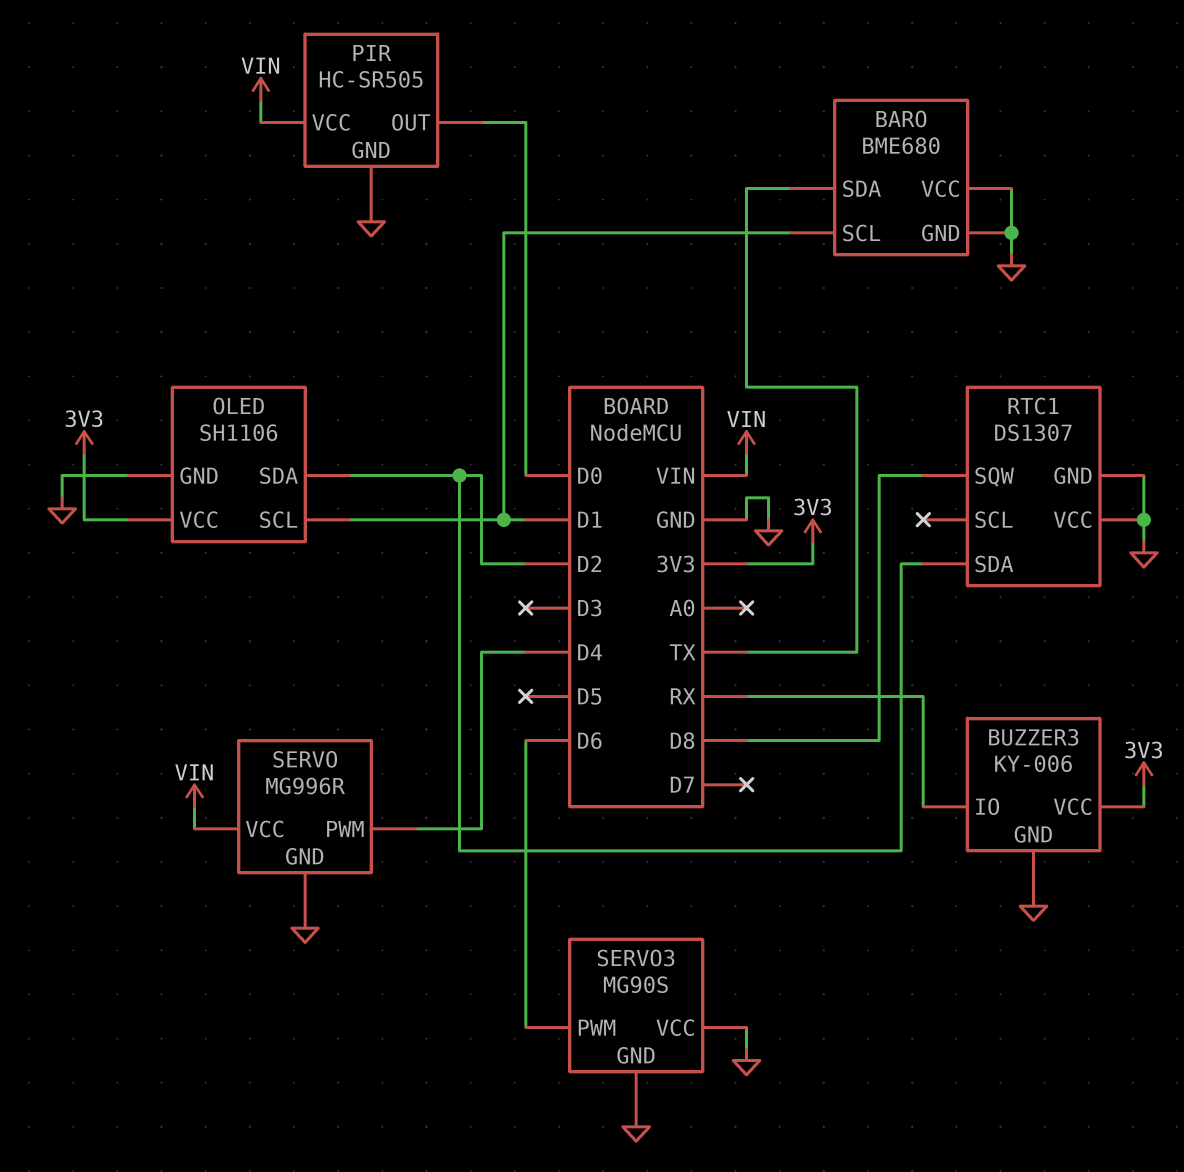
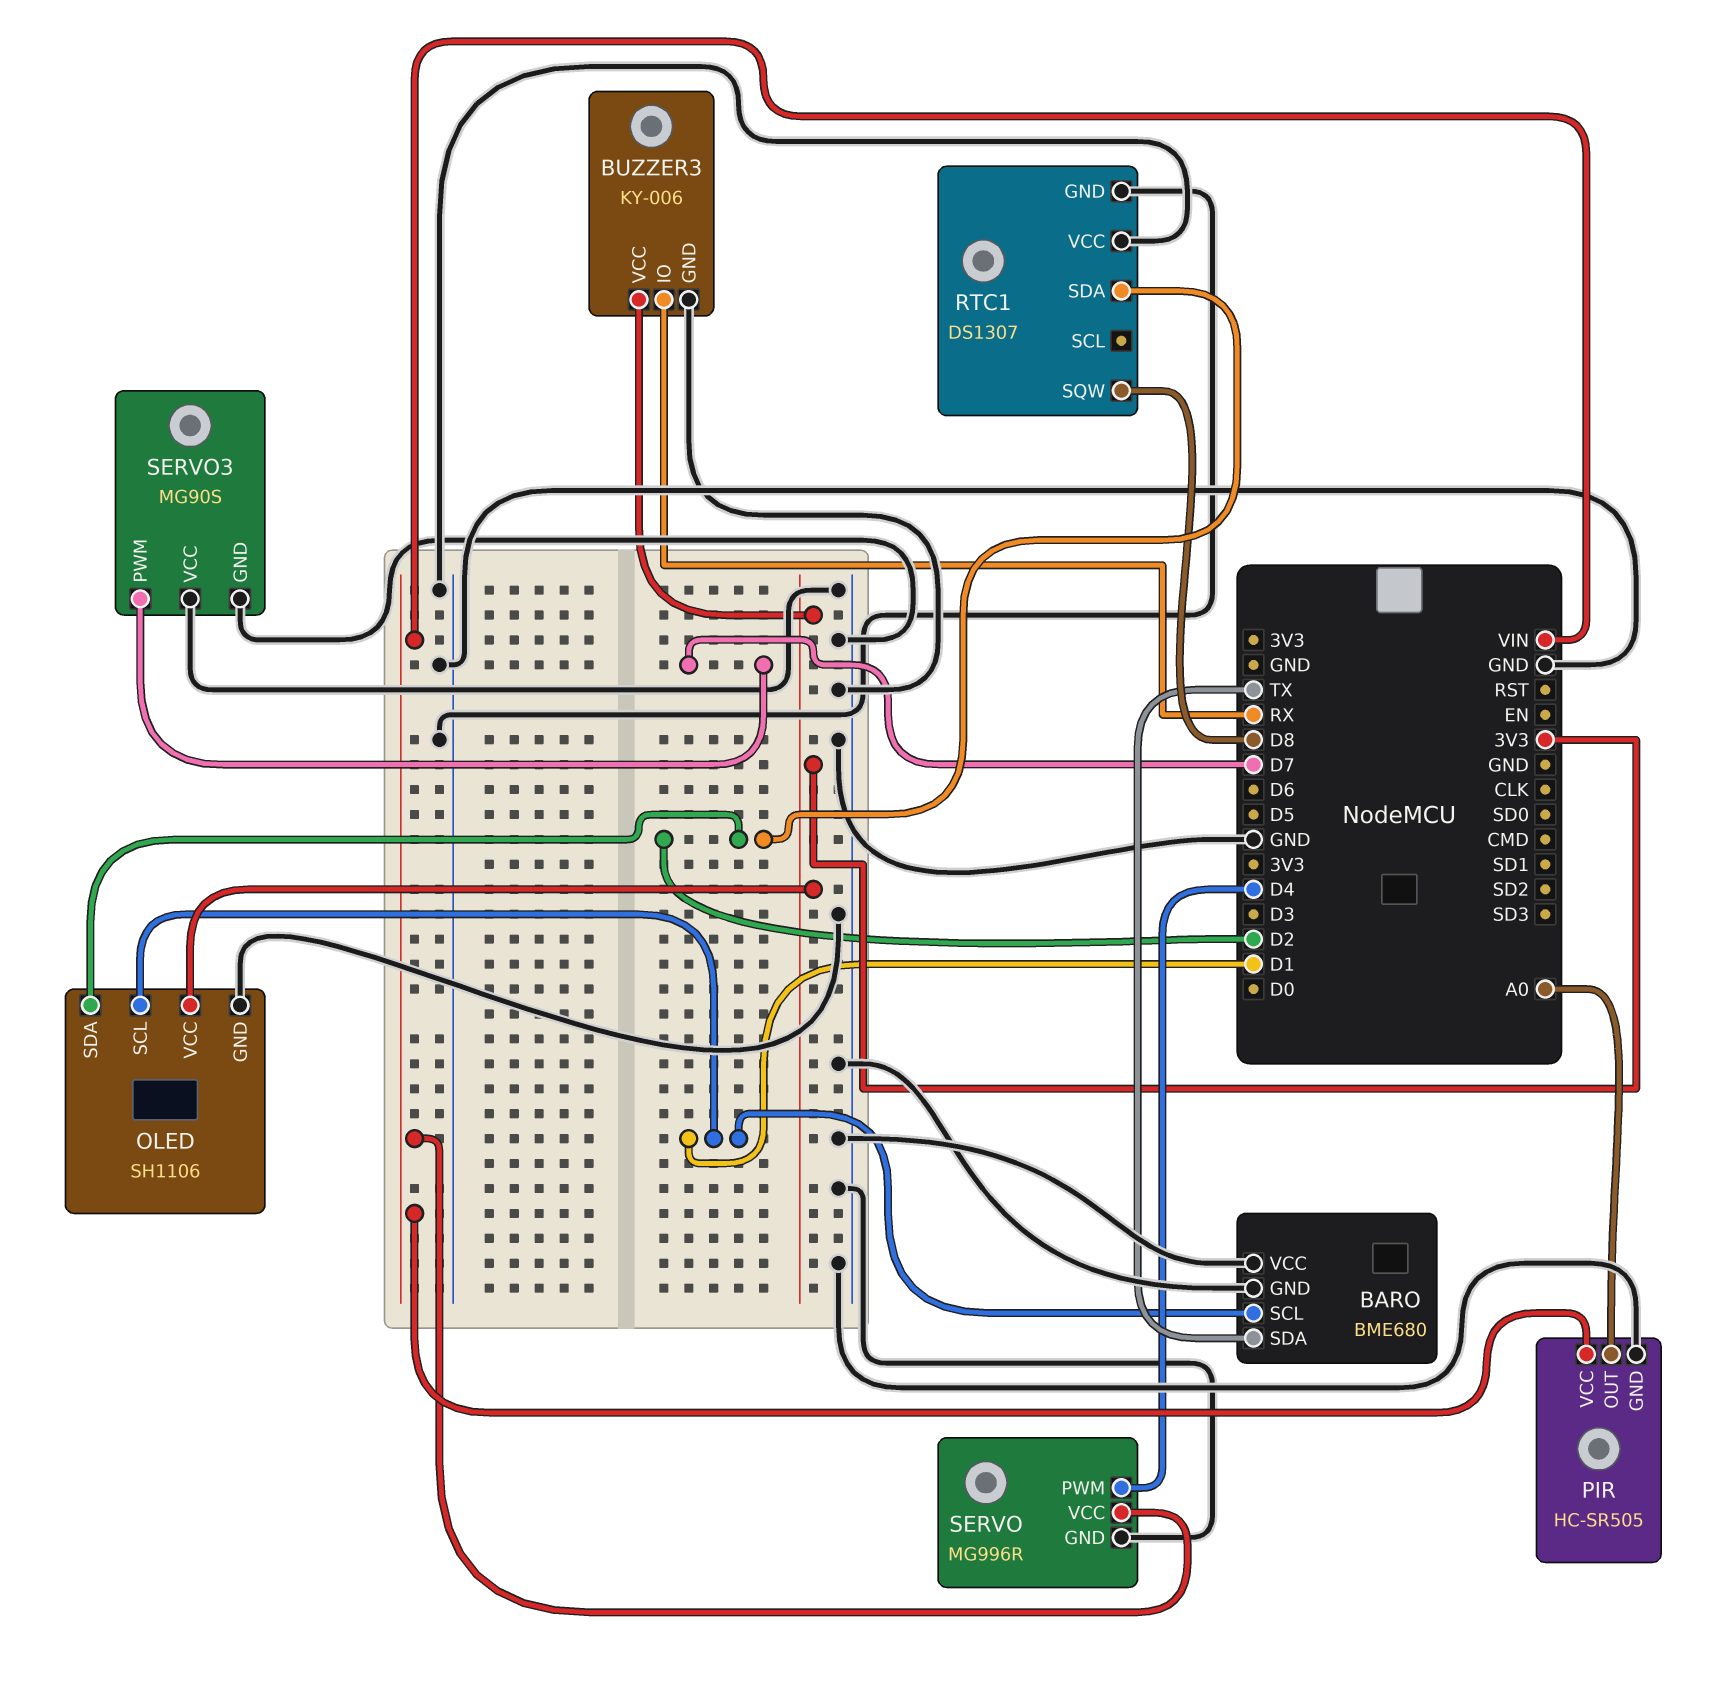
PIR pin OUT: D0 -> A0
SERVO3 pin PWM: D6 -> D7

